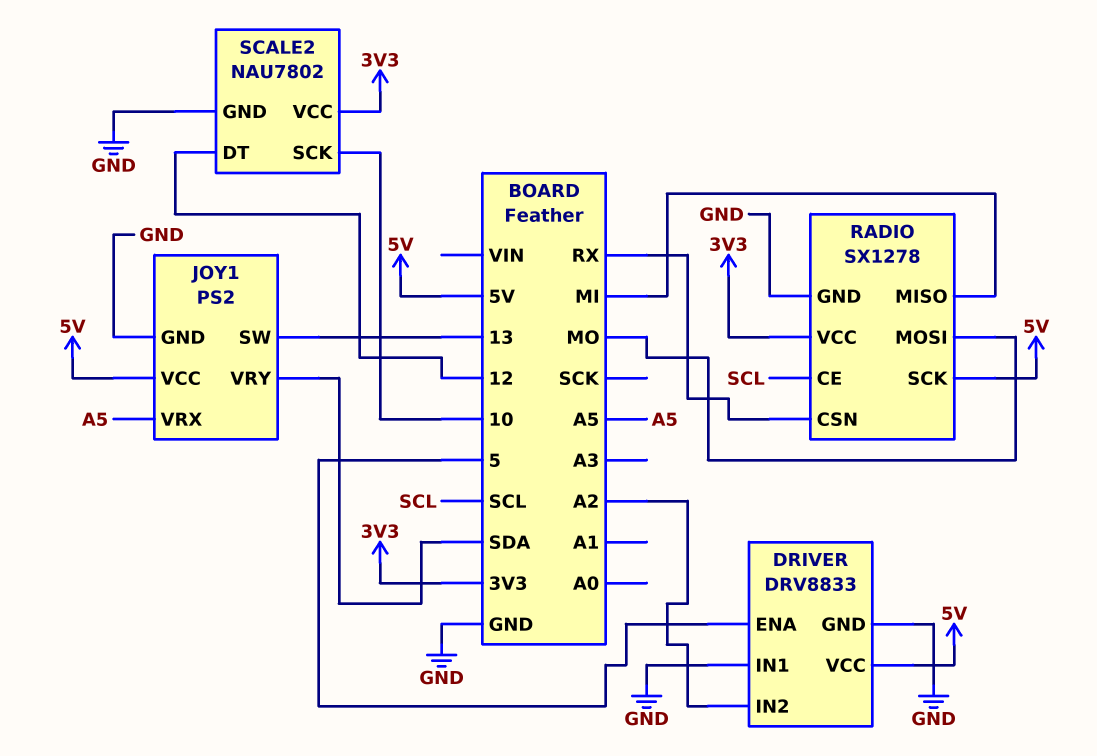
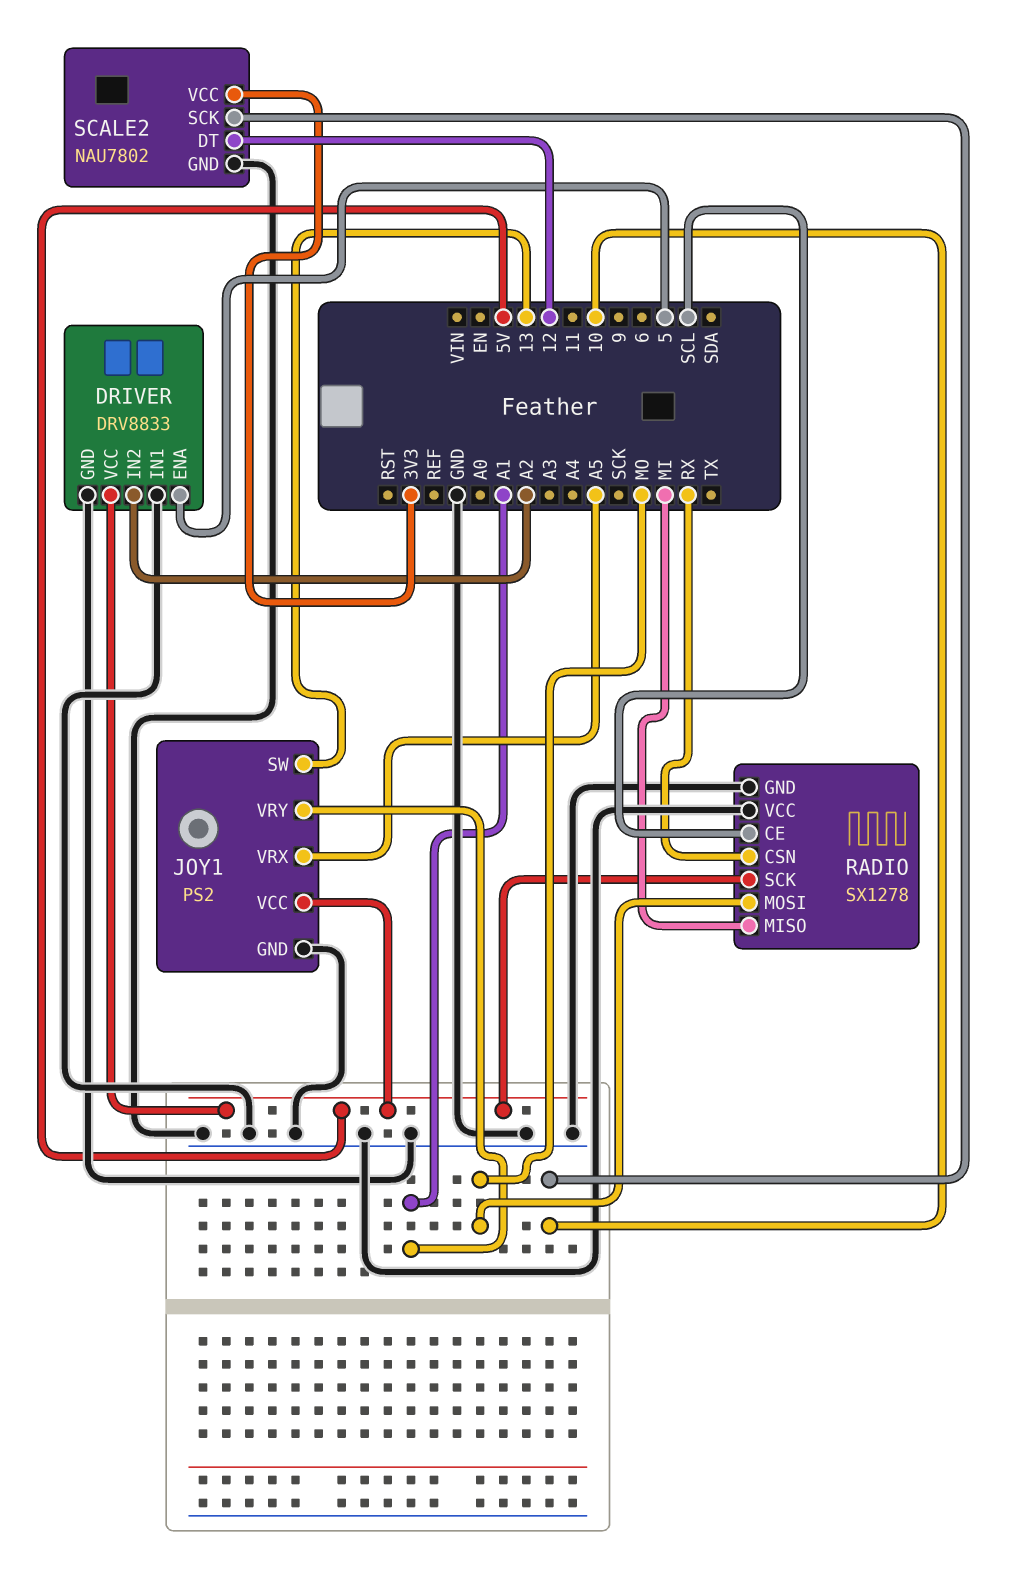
JOY1 pin VRY: SDA -> A1
RADIO pin VCC: 3V3 -> GND

